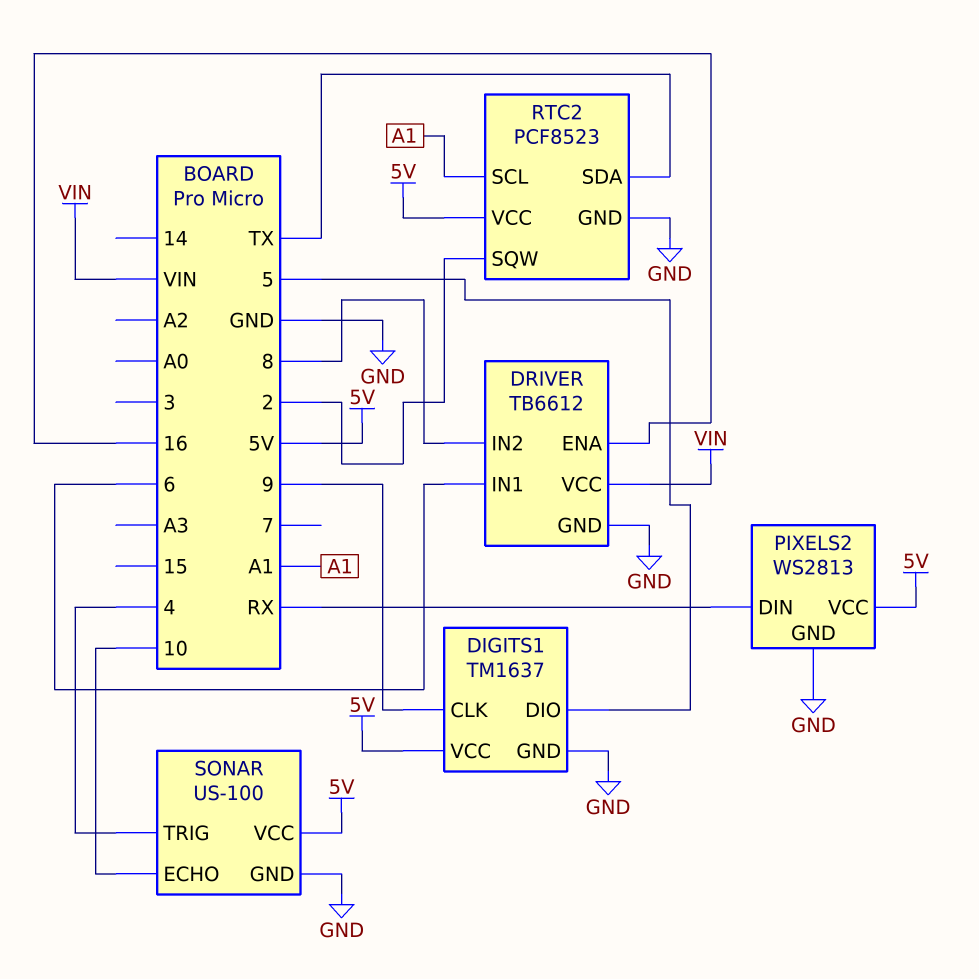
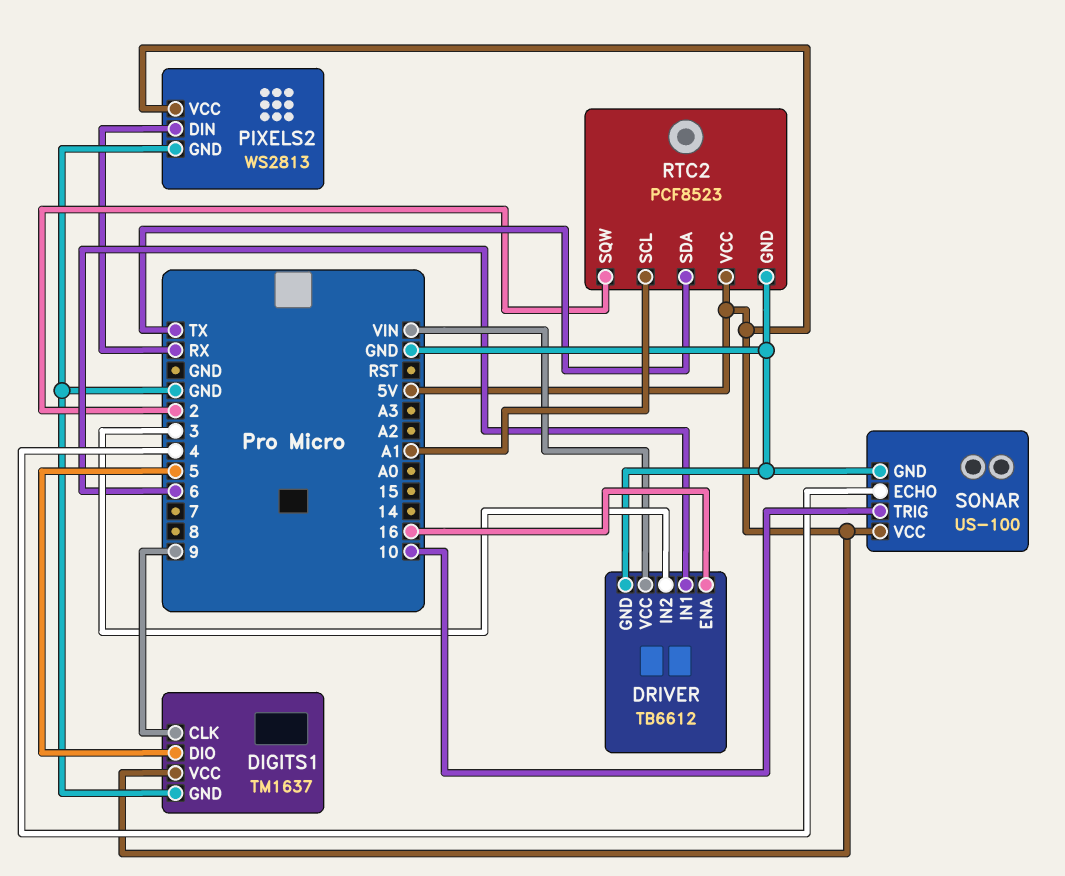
DRIVER pin IN2: 8 -> 3
SONAR pin ECHO: 10 -> 4
SONAR pin TRIG: 4 -> 10

